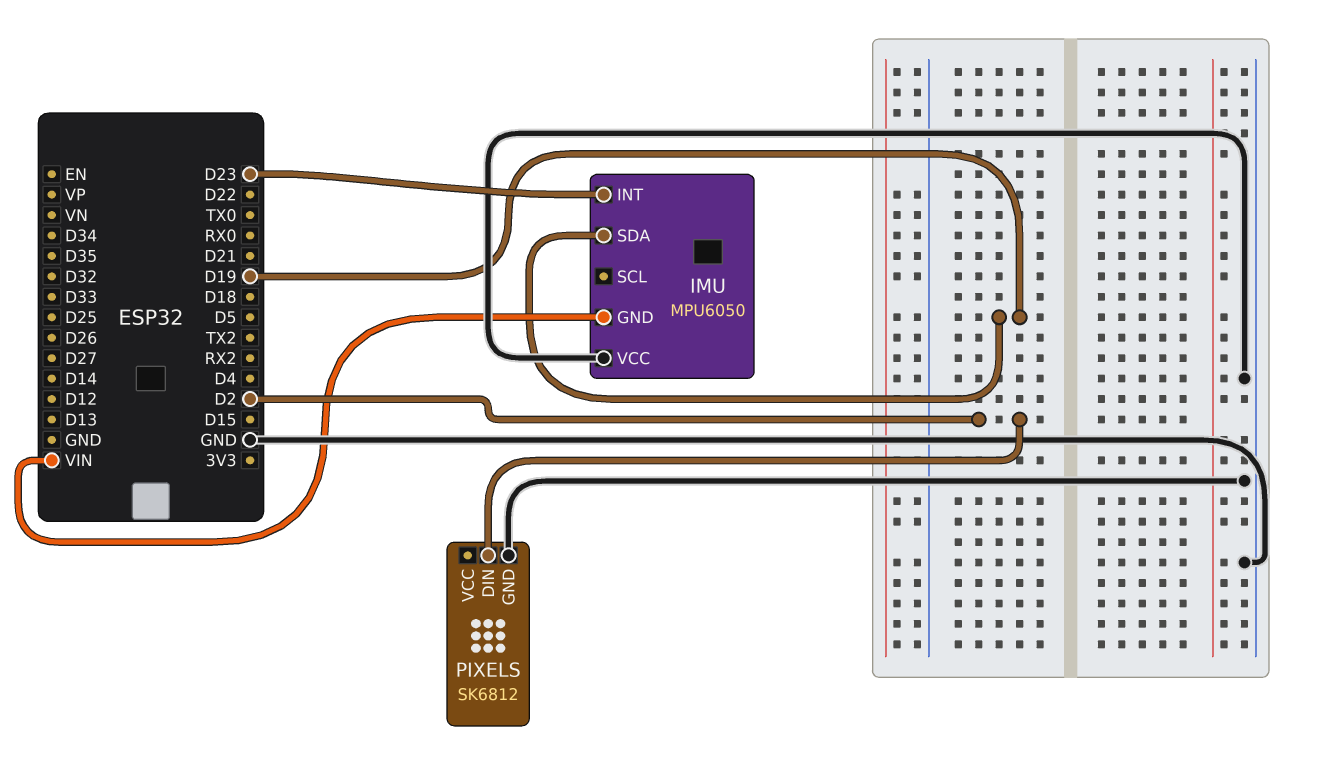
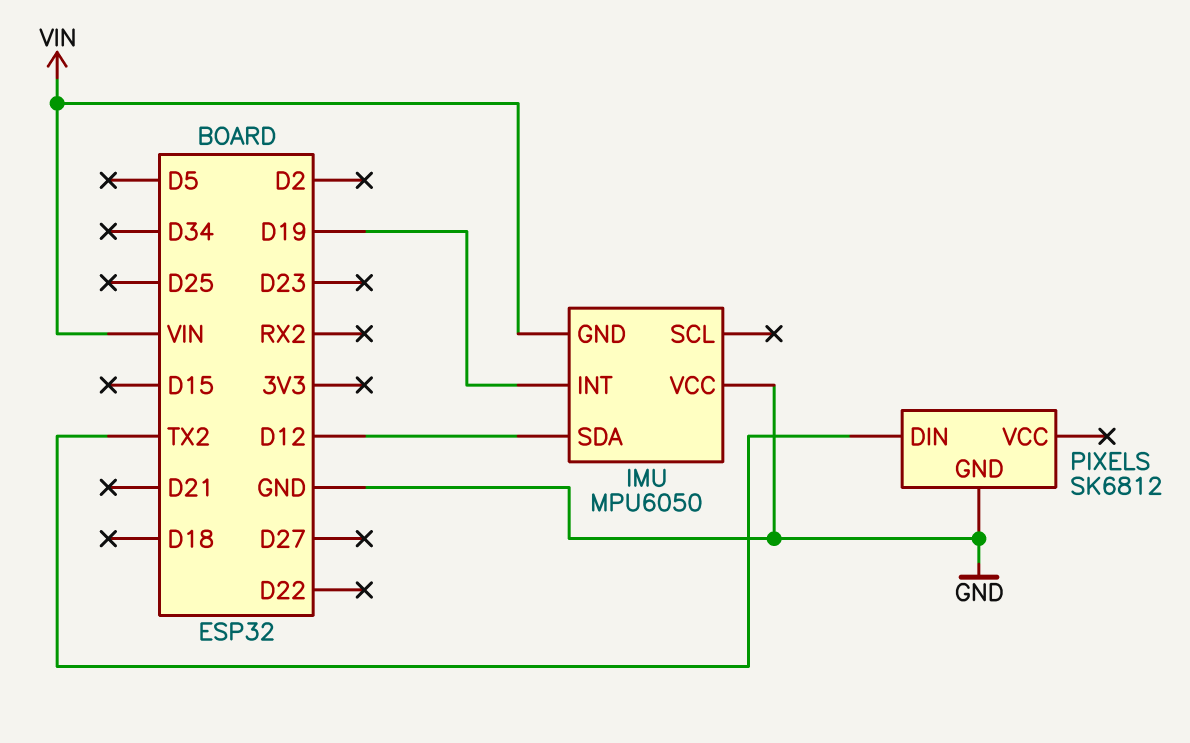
IMU pin INT: D23 -> D19
IMU pin SDA: D19 -> D12
PIXELS pin DIN: D2 -> TX2

